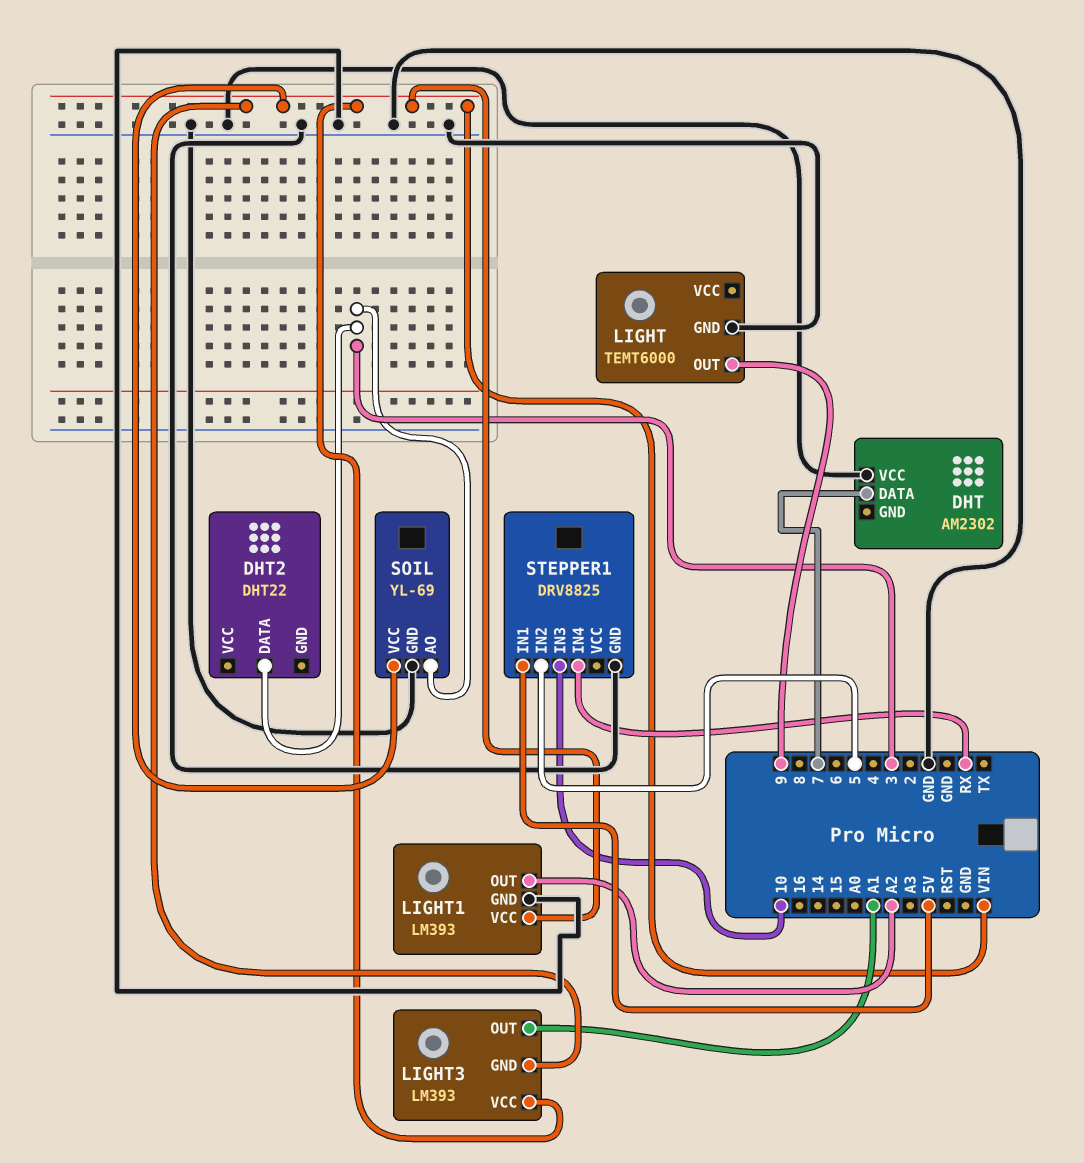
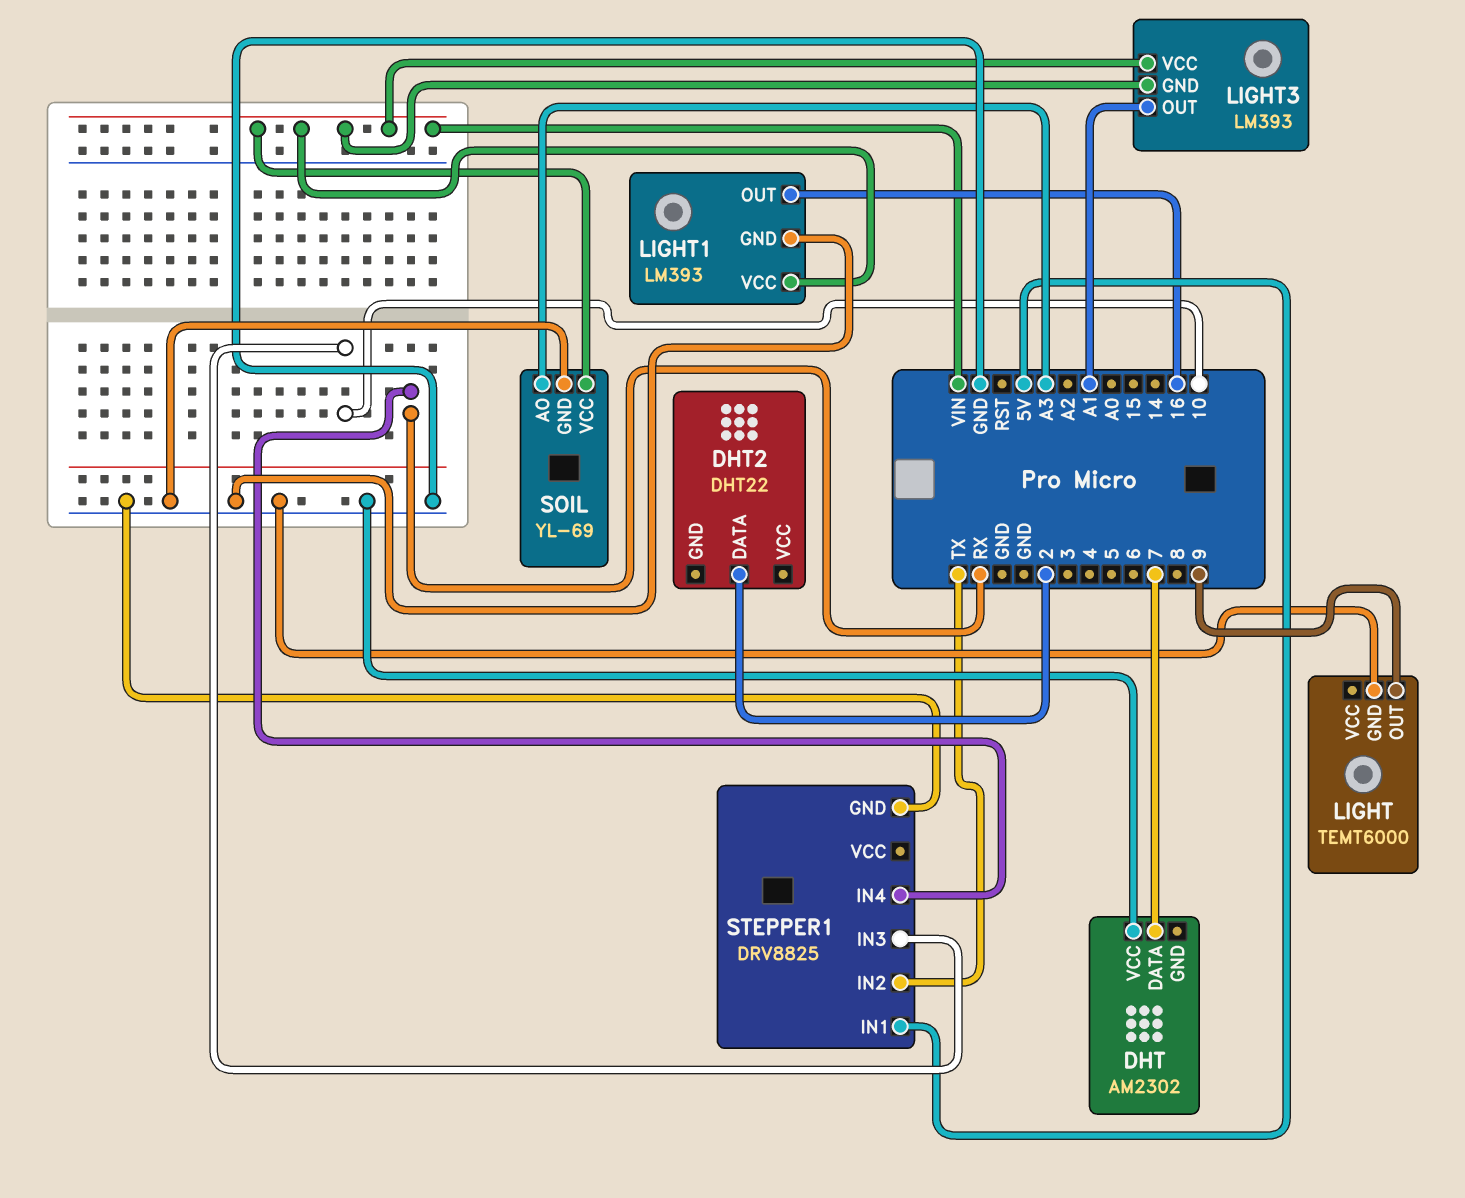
DHT2 pin DATA: 3 -> 2
LIGHT1 pin OUT: A2 -> 16
SOIL pin AO: 3 -> A3
STEPPER1 pin IN2: 5 -> TX

